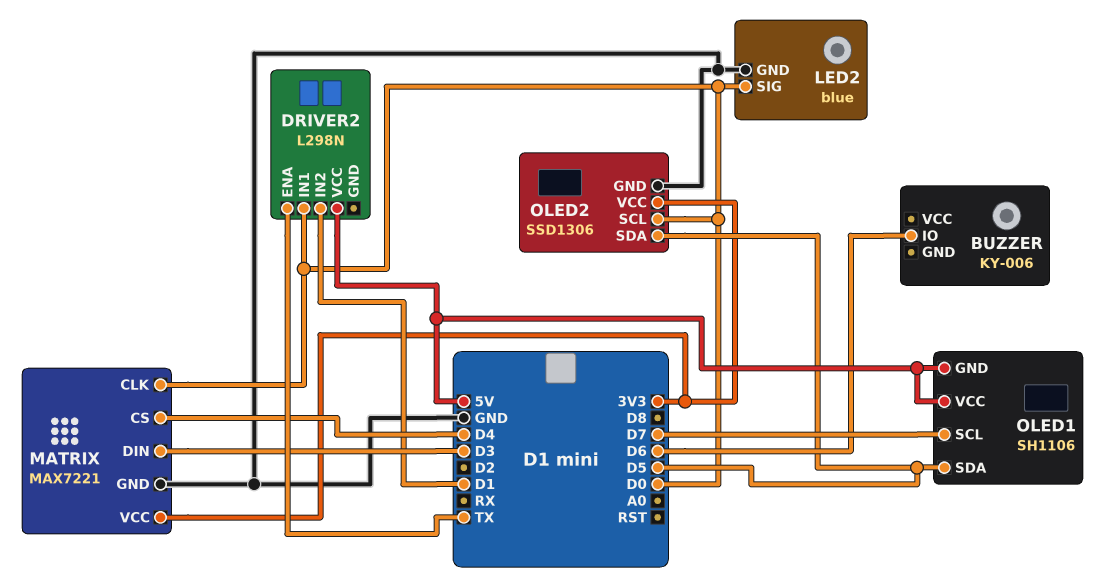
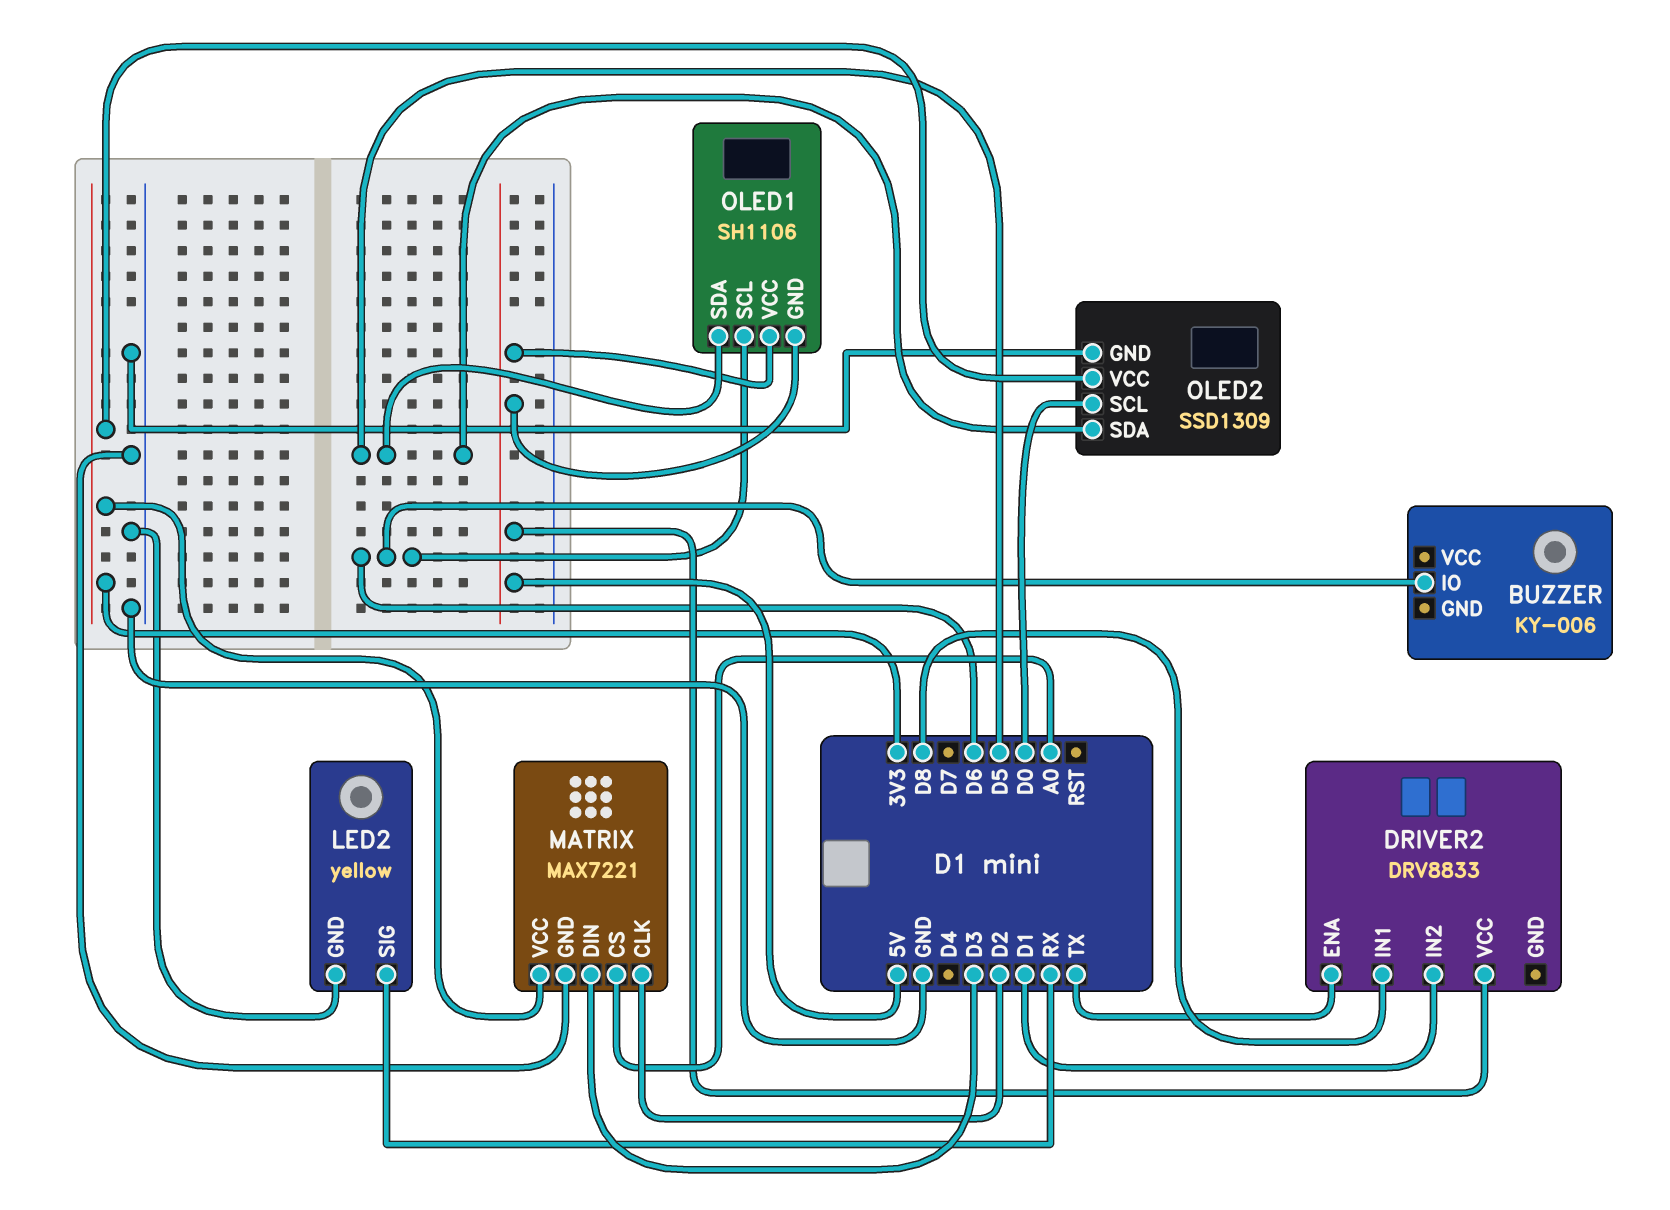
DRIVER2: L298N -> DRV8833
DRIVER2 pin IN1: D0 -> D8
LED2: blue -> yellow
LED2 pin SIG: D0 -> RX
MATRIX pin CLK: D0 -> D2
MATRIX pin CS: D4 -> A0
OLED1 pin SCL: D7 -> D6
OLED2: SSD1306 -> SSD1309

